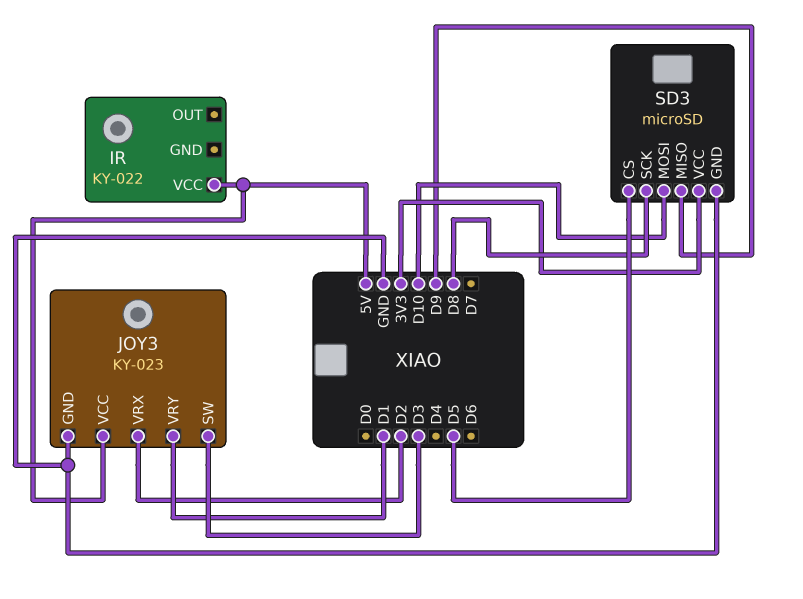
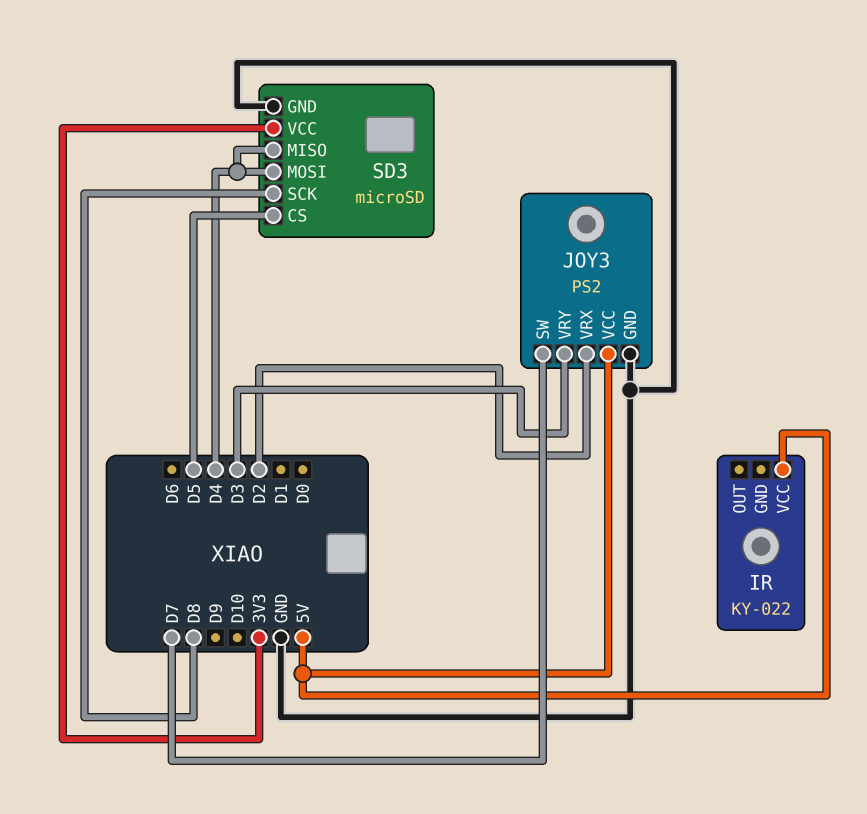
JOY3: KY-023 -> PS2
JOY3 pin SW: D3 -> D7
JOY3 pin VRY: D1 -> D3
SD3 pin MISO: D9 -> D4
SD3 pin MOSI: D10 -> D4

